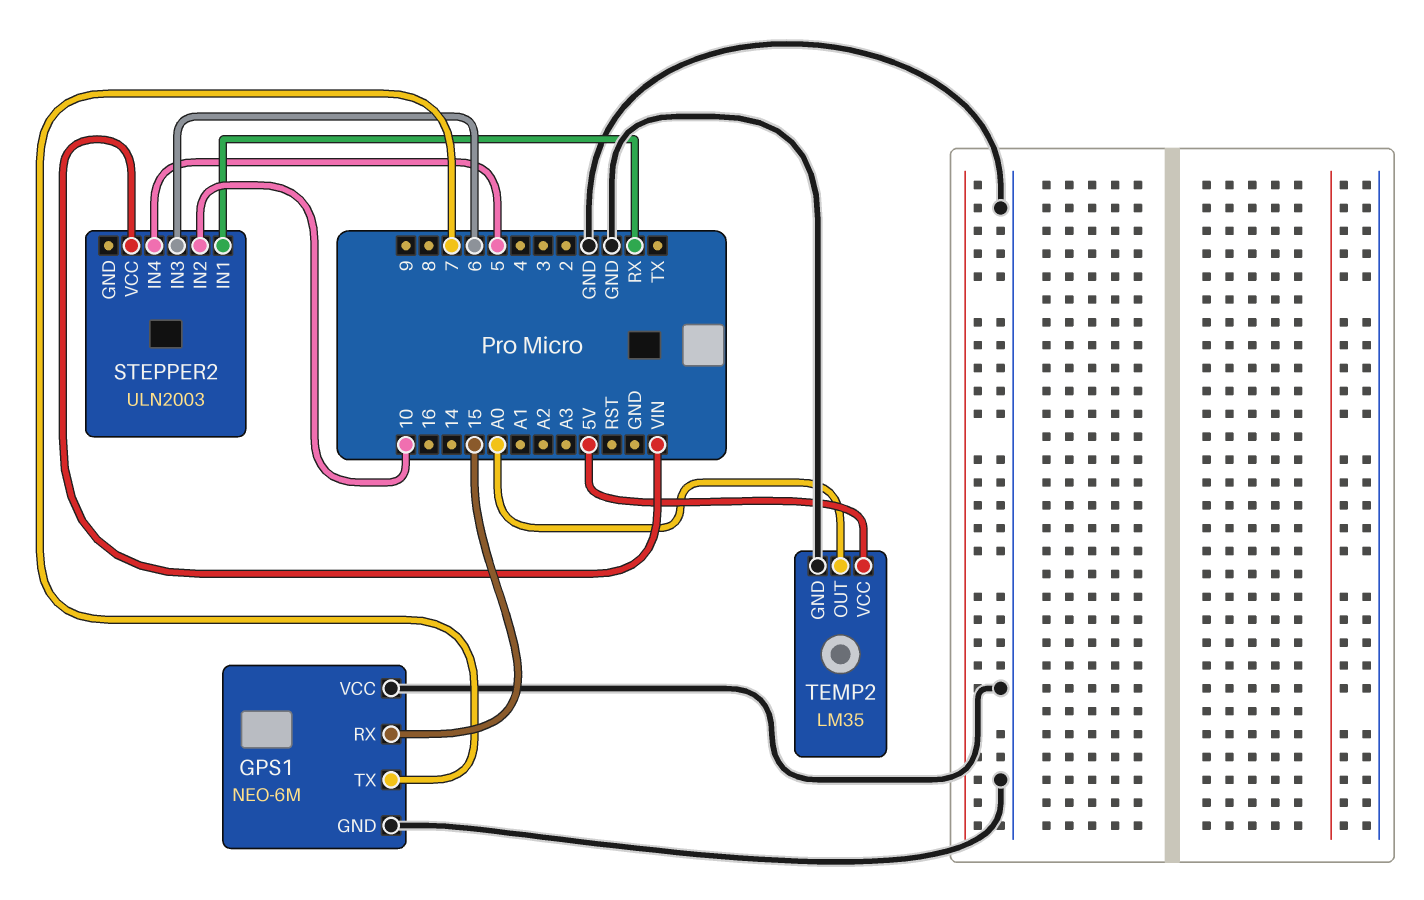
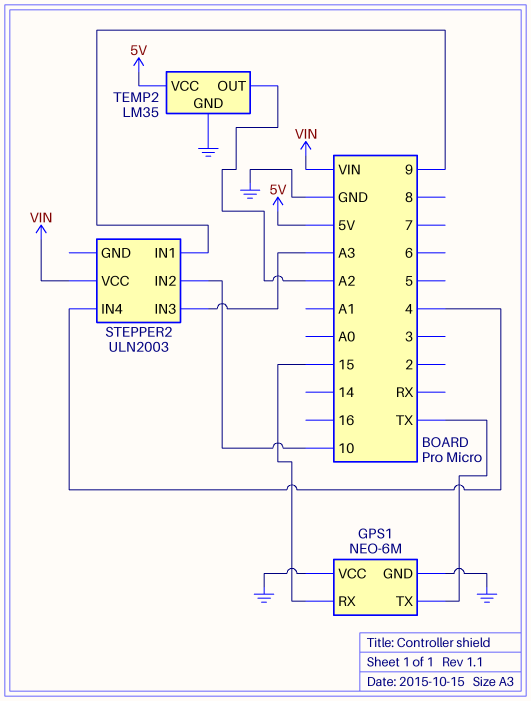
GPS1 pin TX: 7 -> TX
STEPPER2 pin IN1: RX -> 9
STEPPER2 pin IN3: 6 -> A3
STEPPER2 pin IN4: 5 -> 4
TEMP2 pin OUT: A0 -> A2

